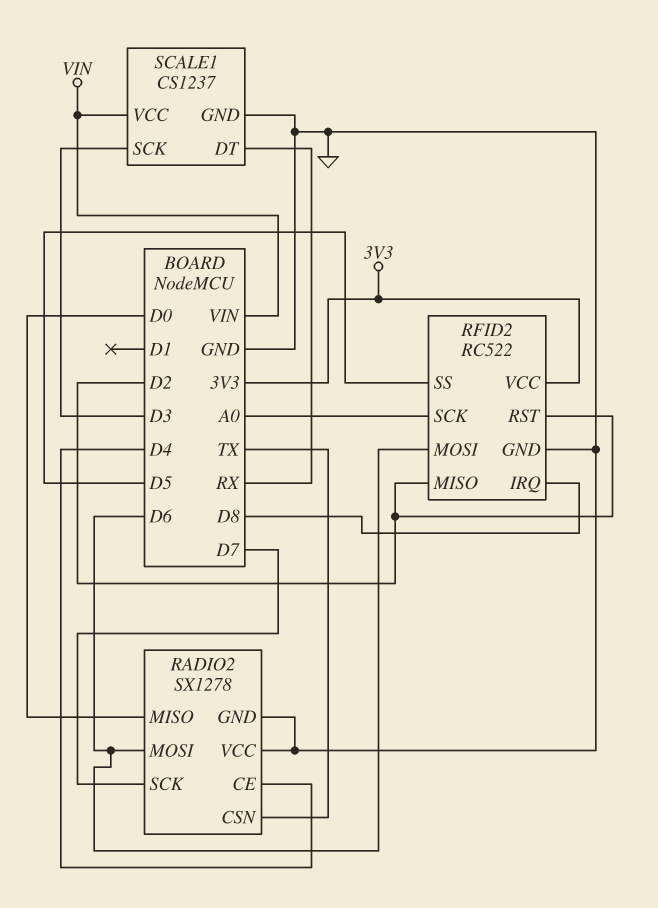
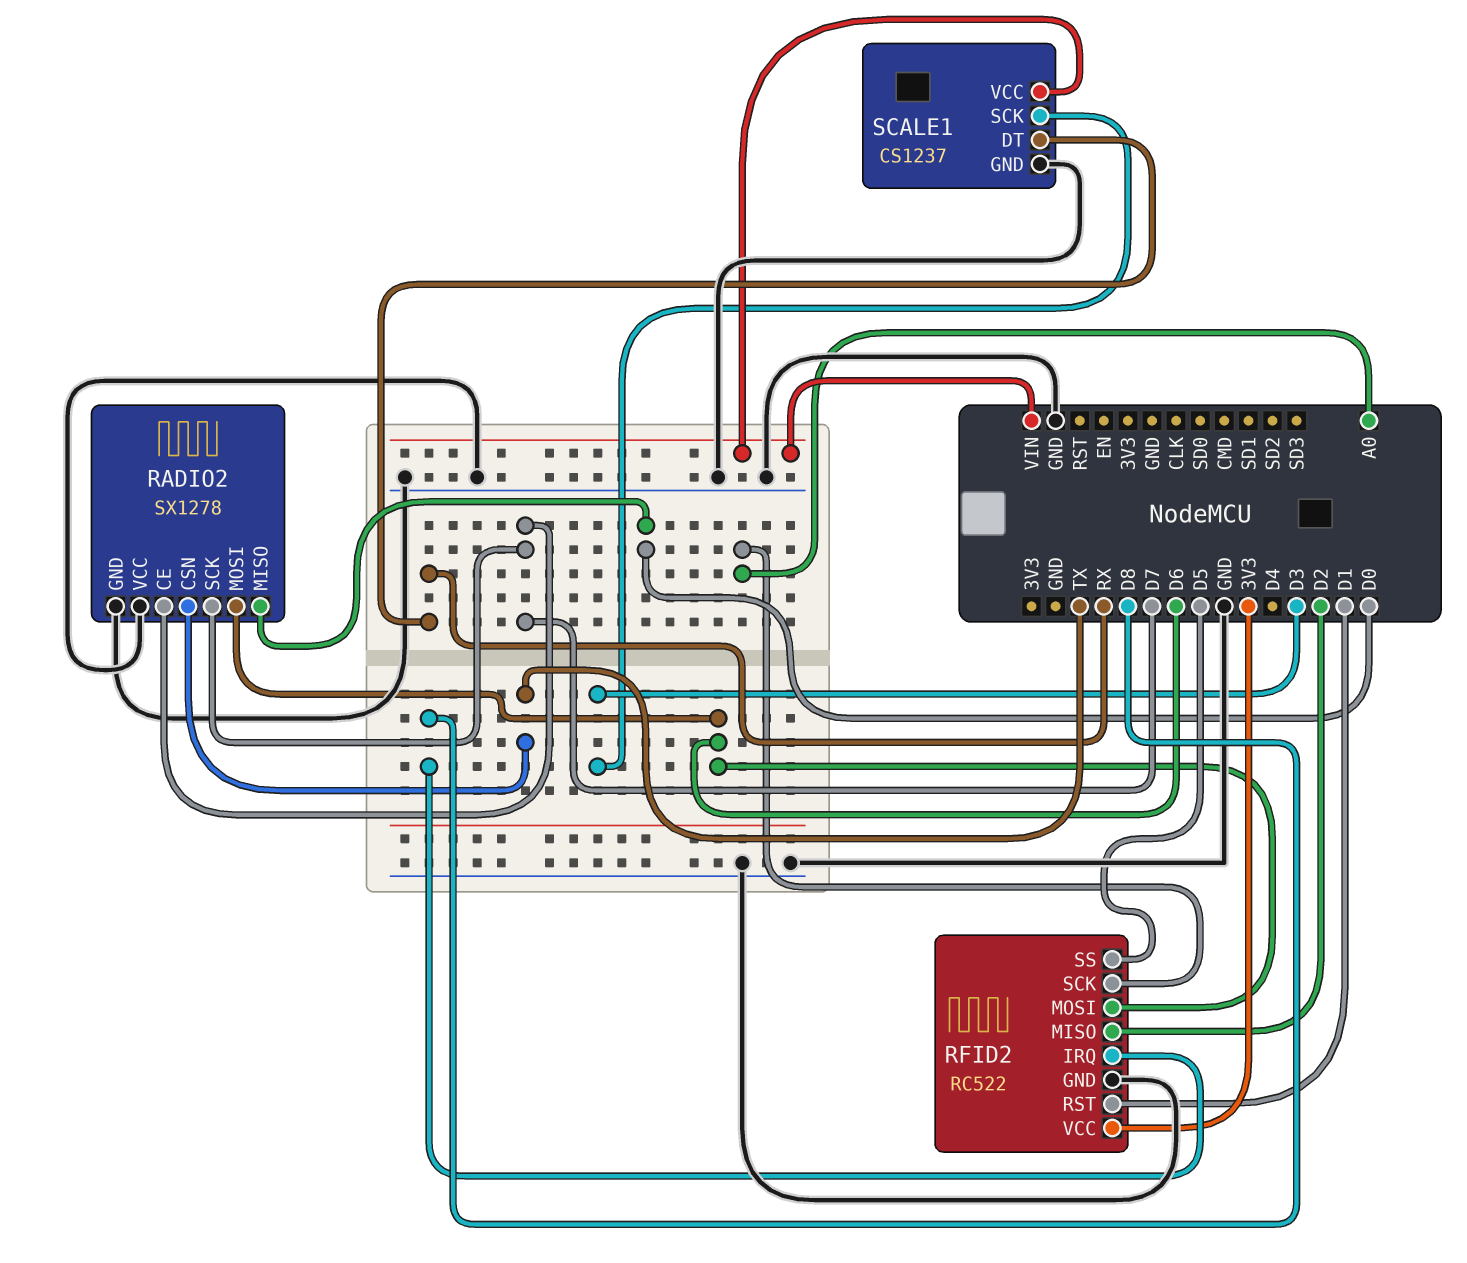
RADIO2 pin CE: D4 -> D7
RFID2 pin RST: D2 -> D1

